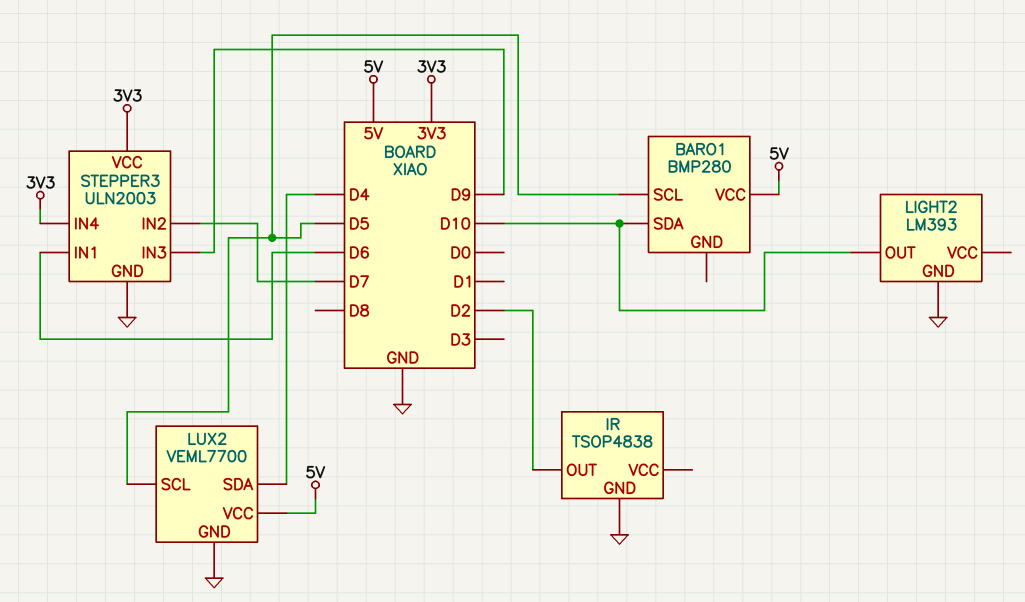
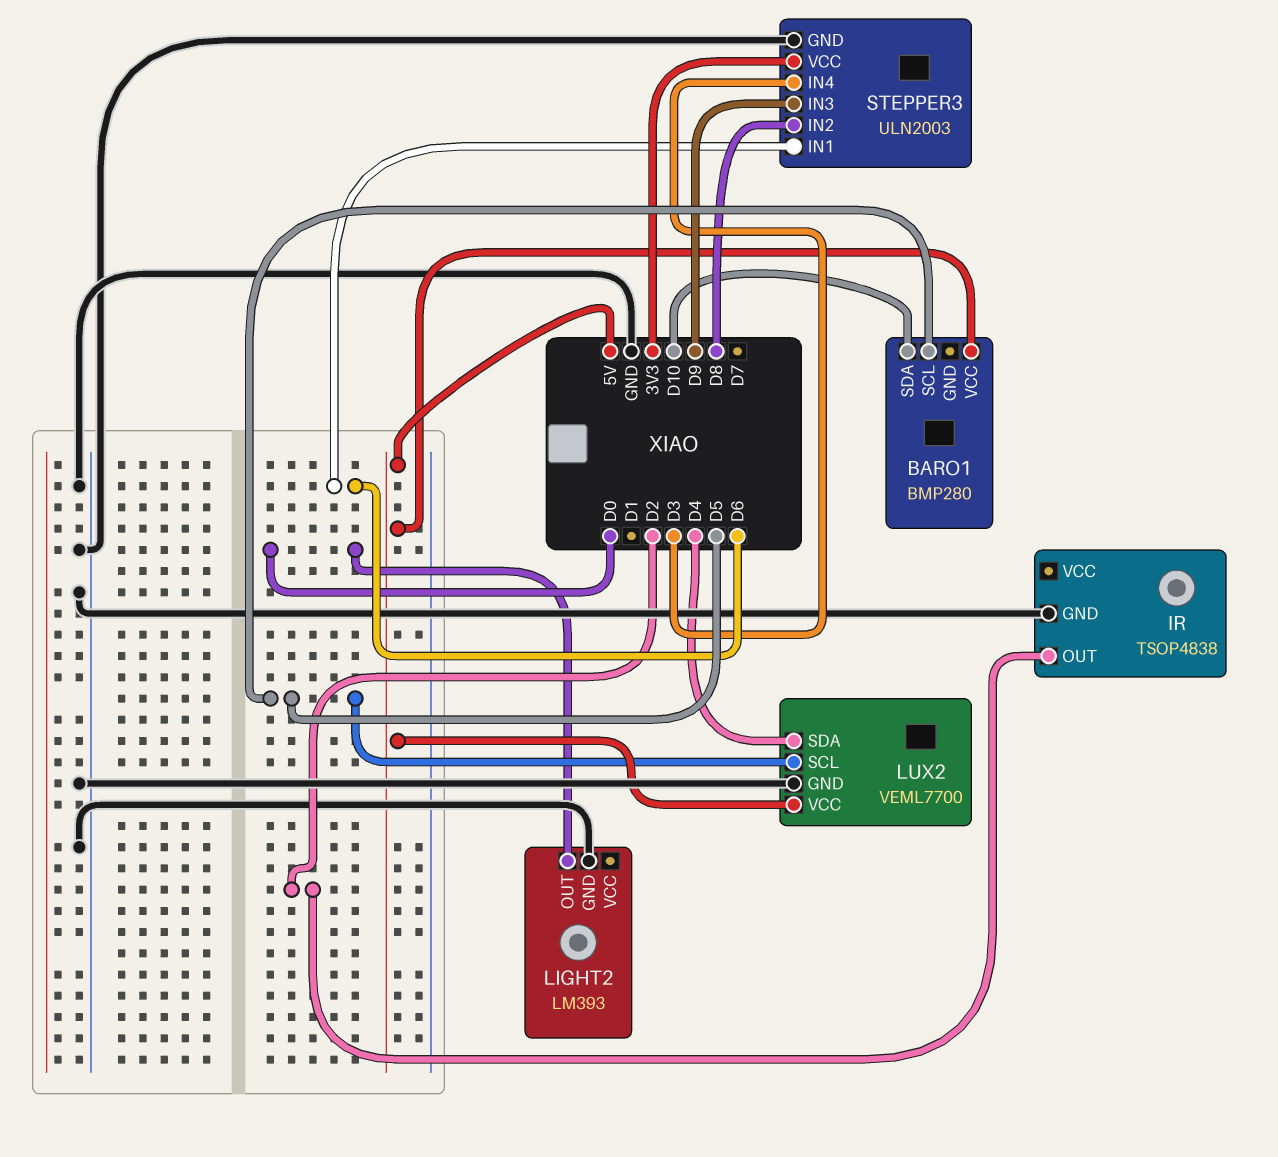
LIGHT2 pin OUT: D10 -> D0
STEPPER3 pin IN2: D7 -> D8
STEPPER3 pin IN4: 3V3 -> D3

